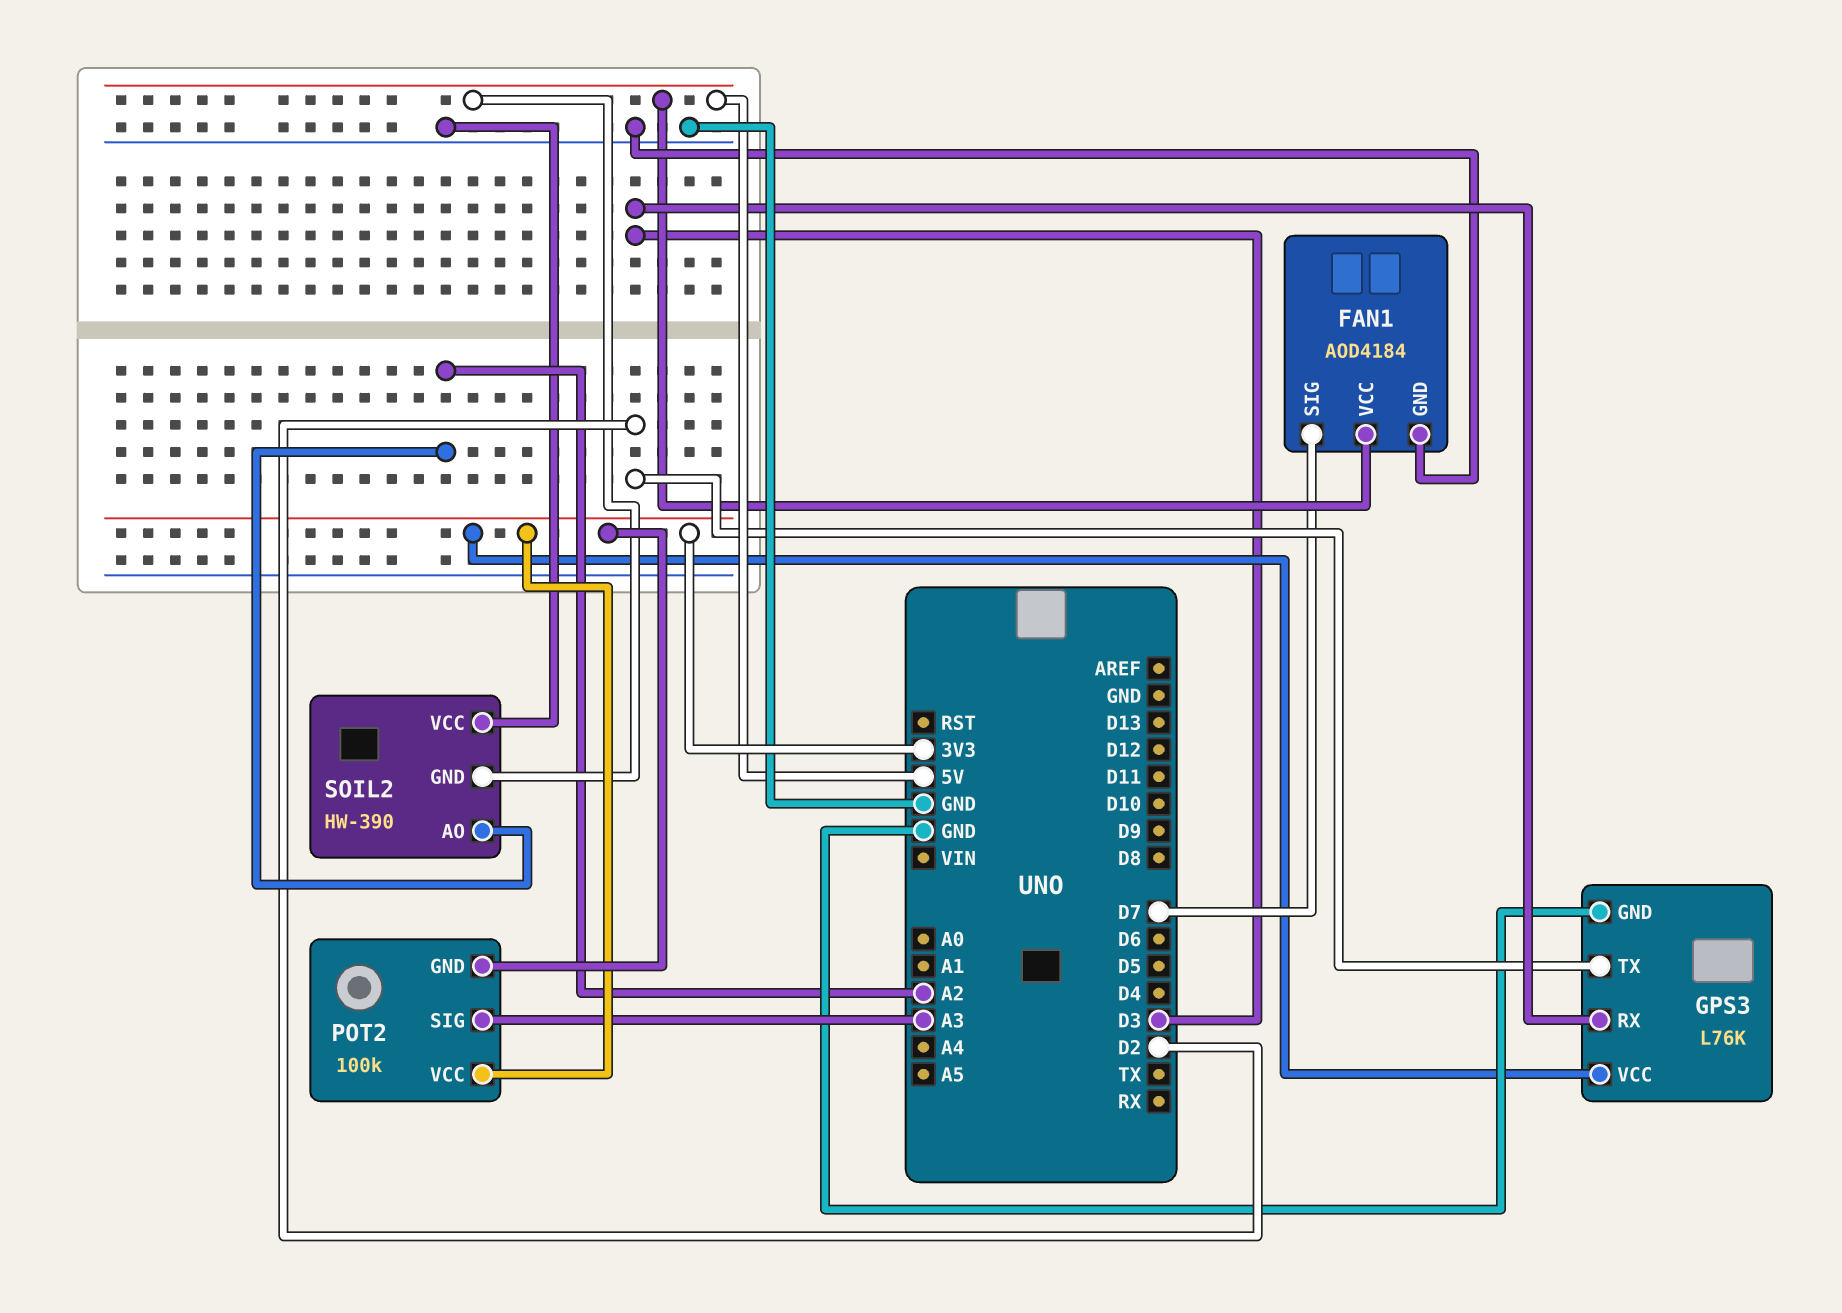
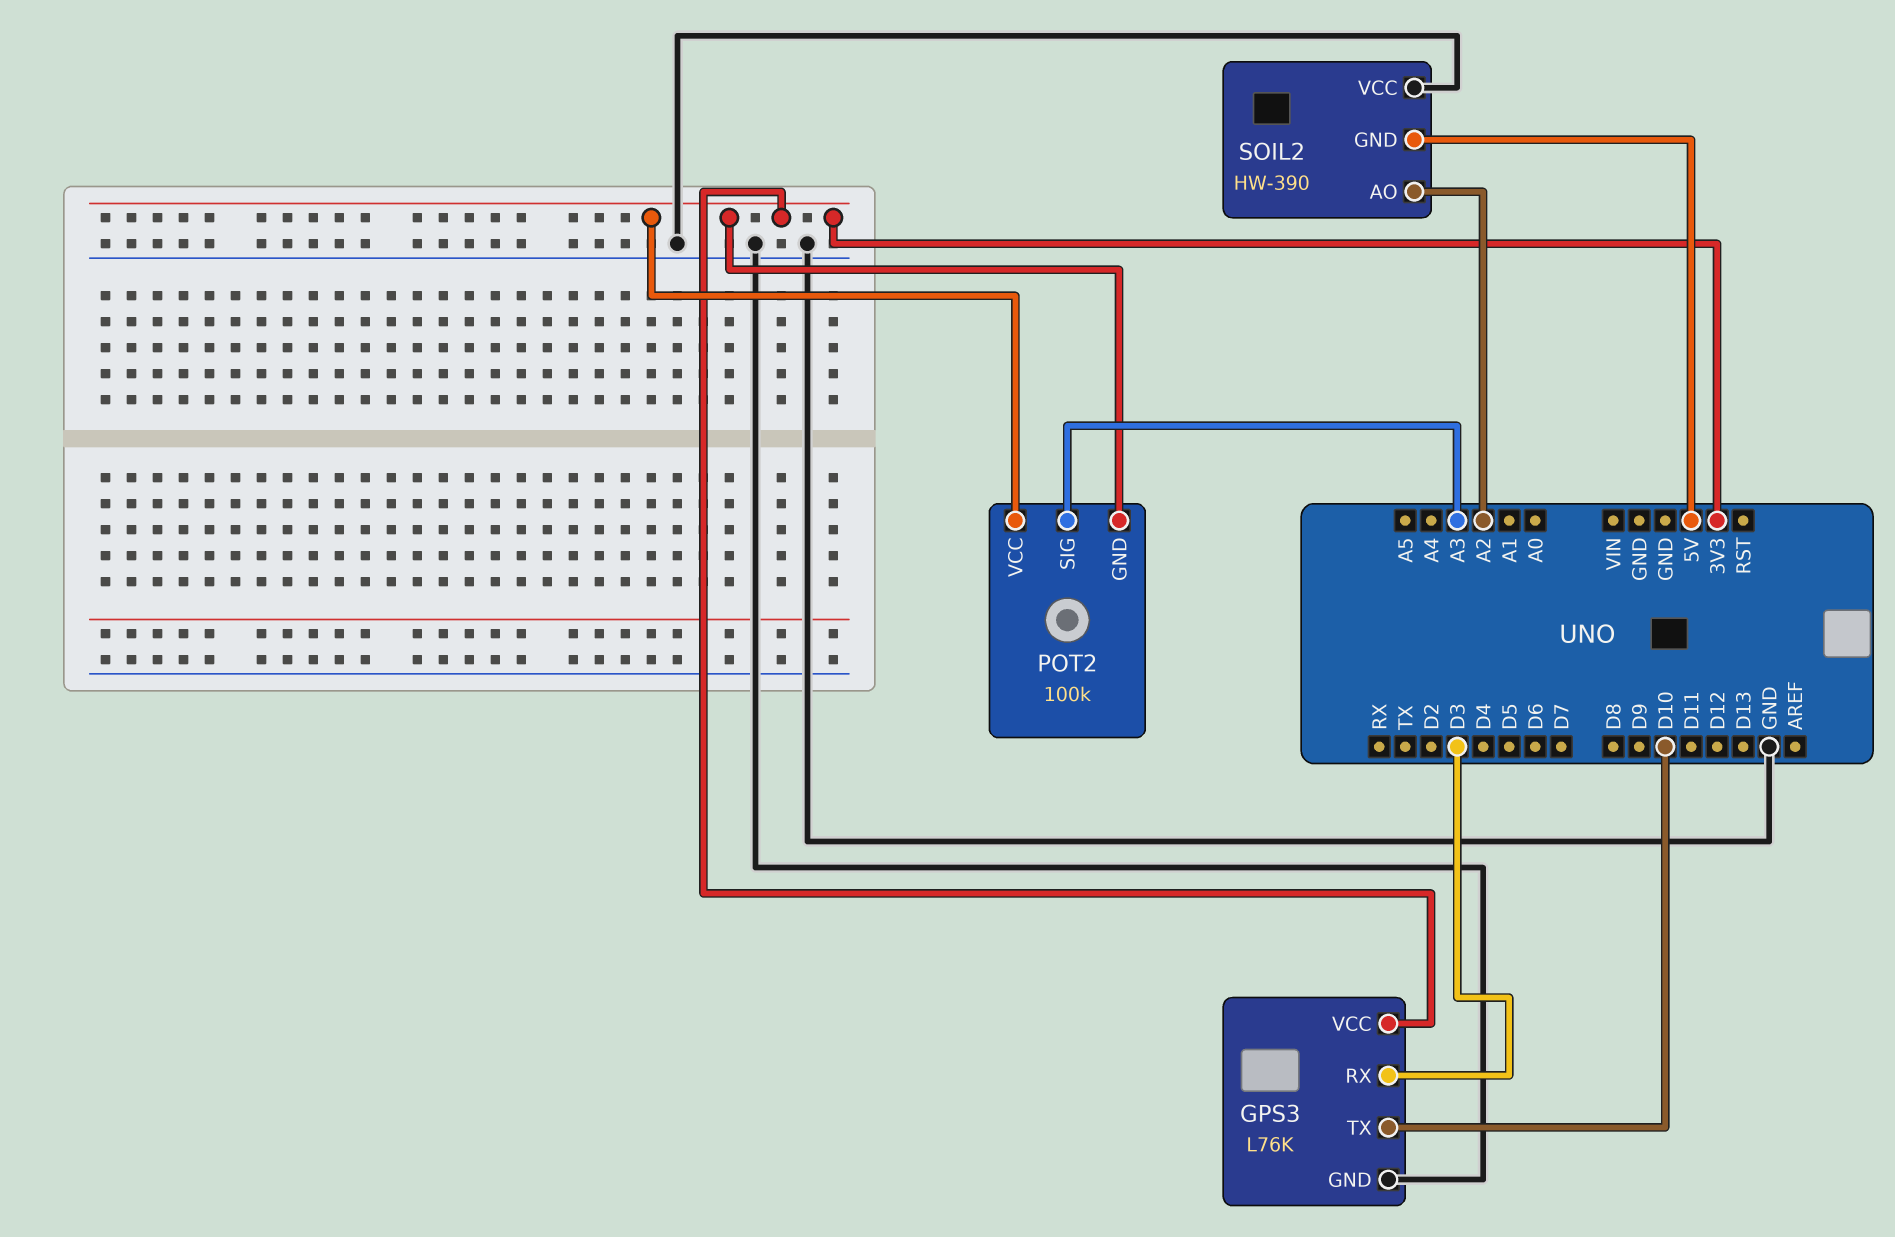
FAN1: AOD4184 -> none
FAN1 pin GND: GND -> none
FAN1 pin SIG: D7 -> none
FAN1 pin VCC: 5V -> none
GPS3 pin TX: D2 -> D10

